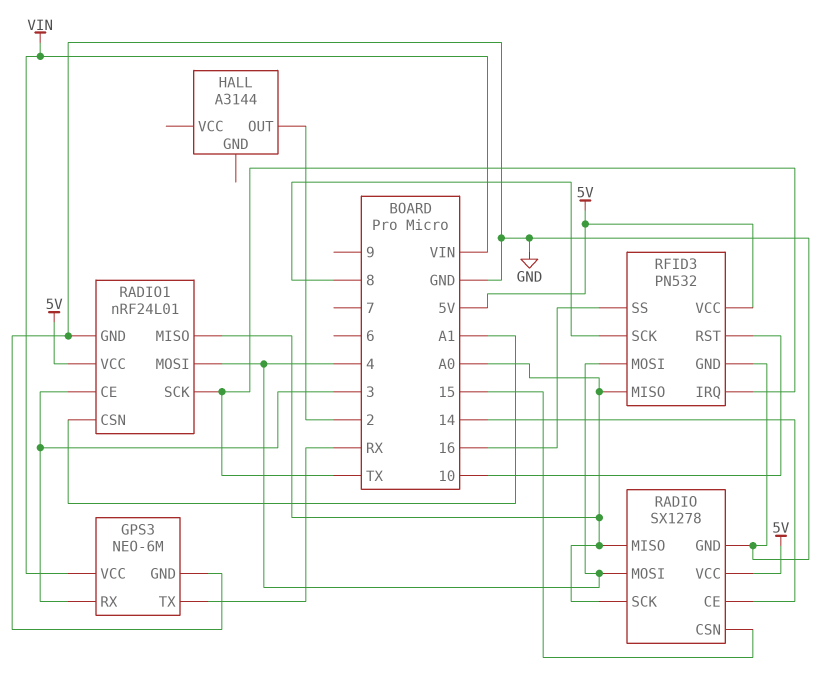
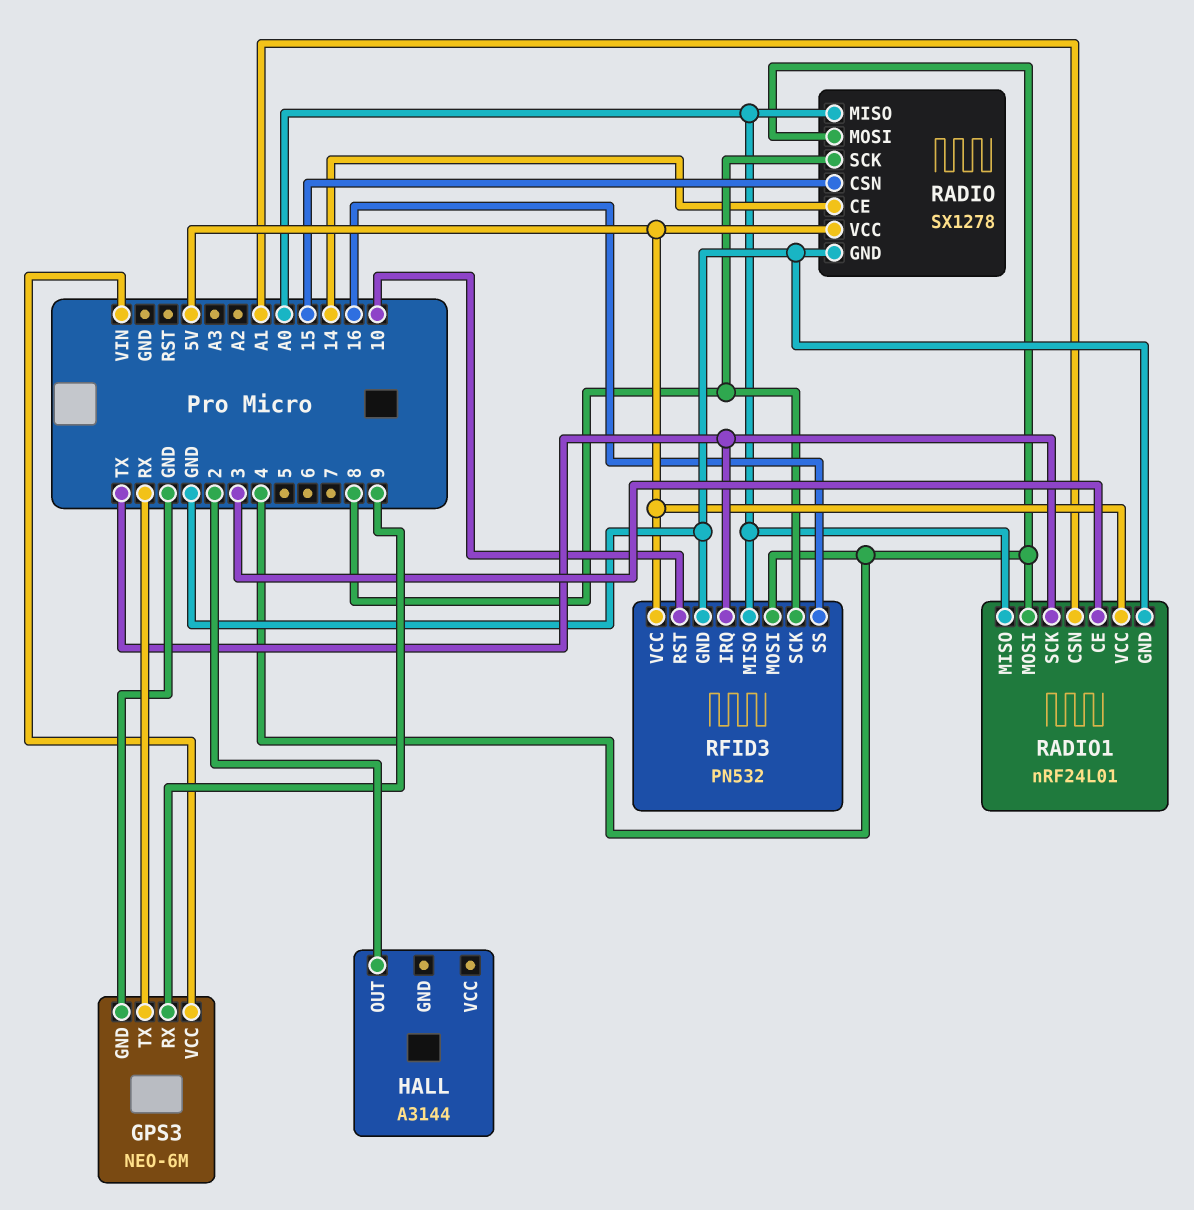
GPS3 pin RX: 3 -> 9
RADIO pin SCK: A0 -> 8

